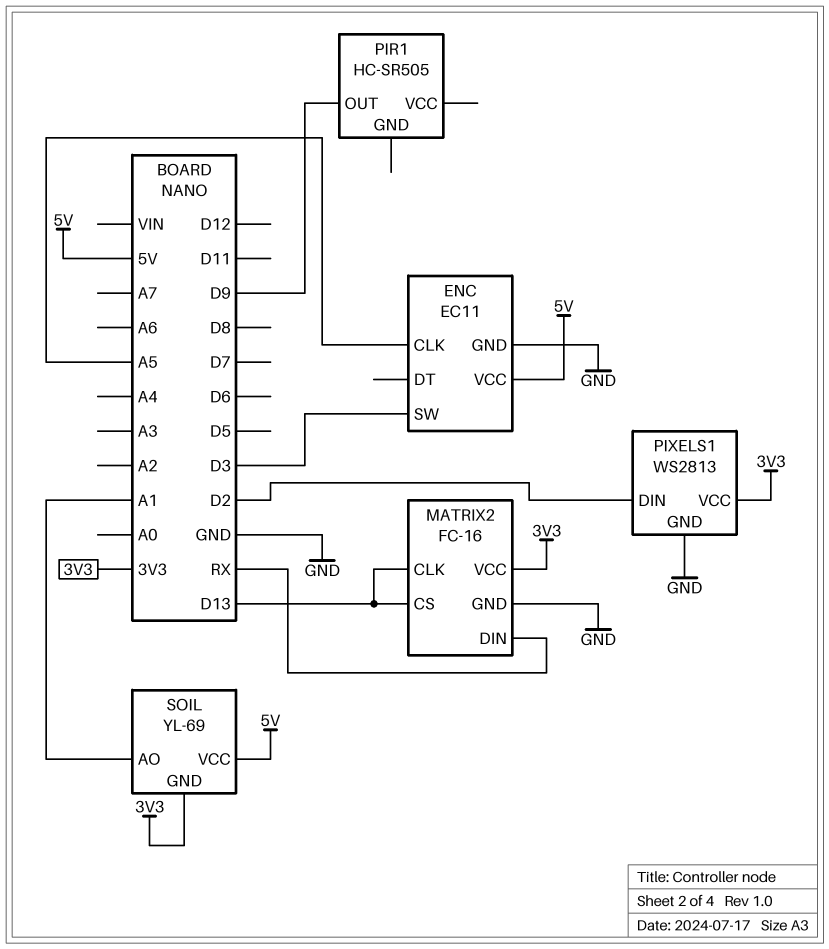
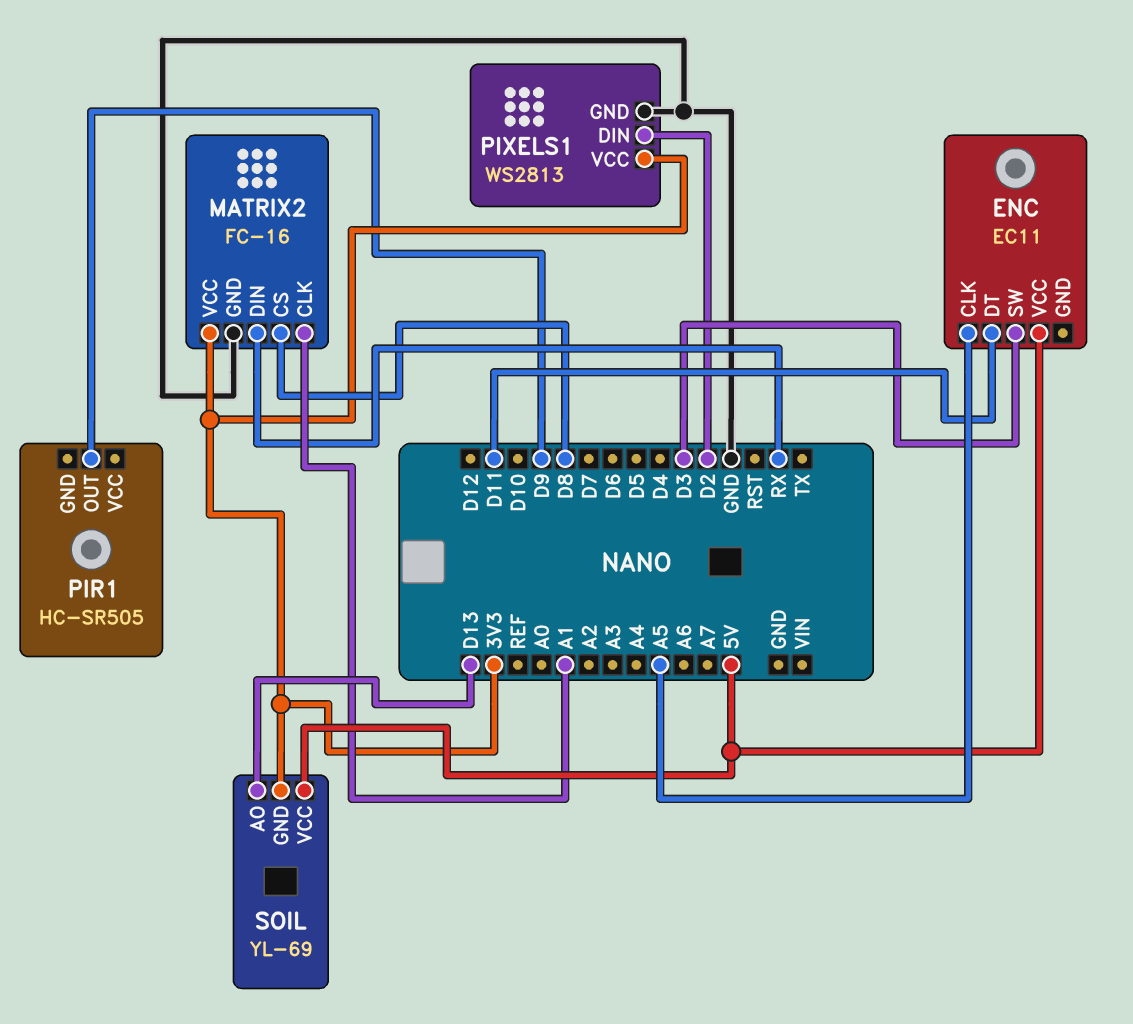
ENC pin DT: none -> D11
ENC pin GND: GND -> none
MATRIX2 pin CLK: D13 -> A1
MATRIX2 pin CS: D13 -> D8
SOIL pin AO: A1 -> D13

